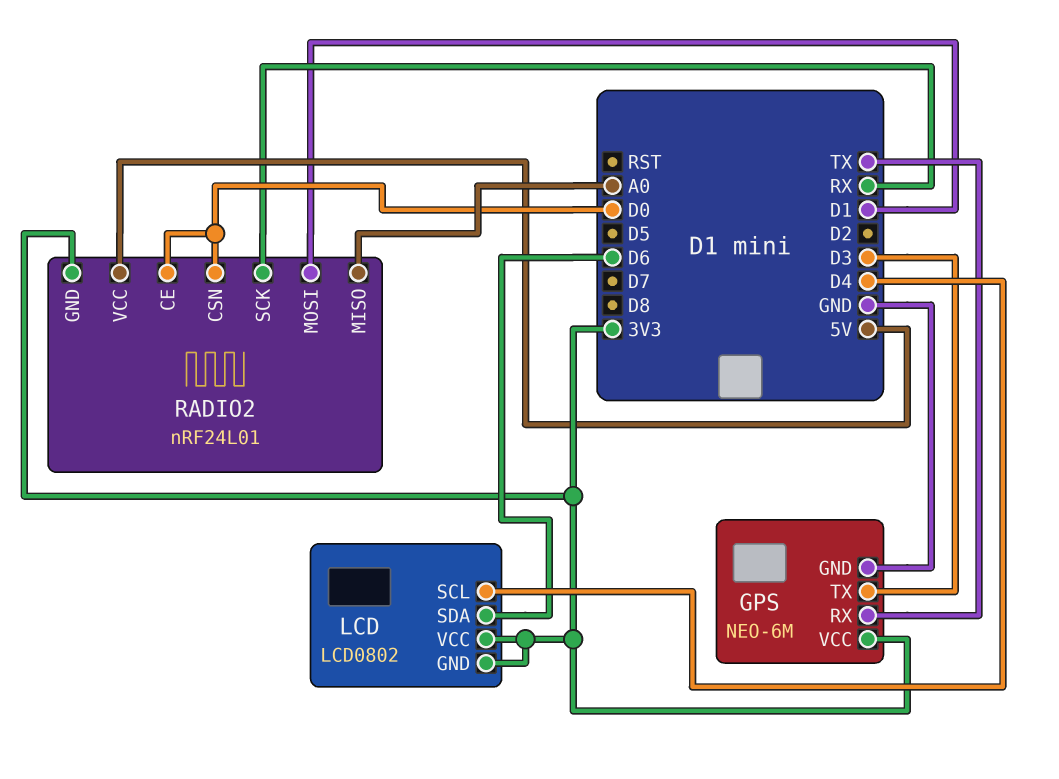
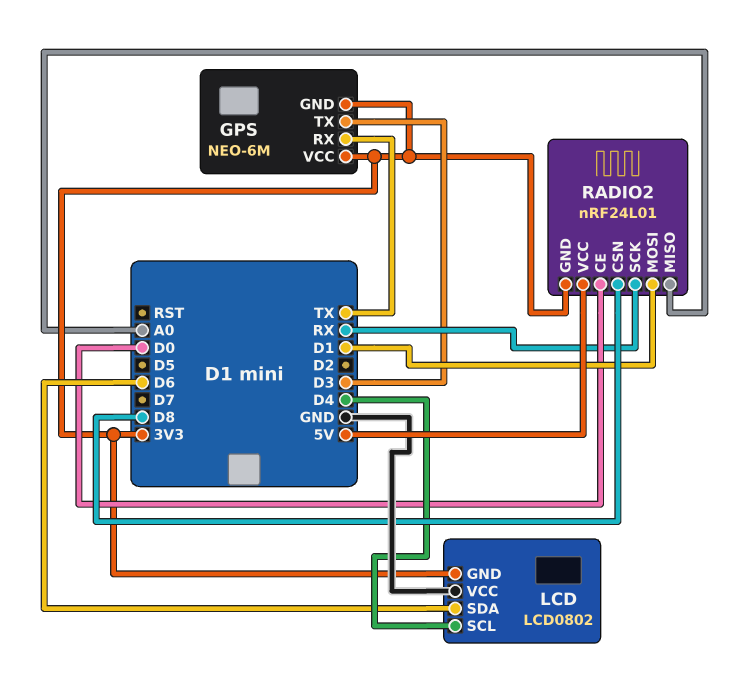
GPS pin GND: GND -> 3V3
LCD pin VCC: 3V3 -> GND
RADIO2 pin CSN: D0 -> D8

